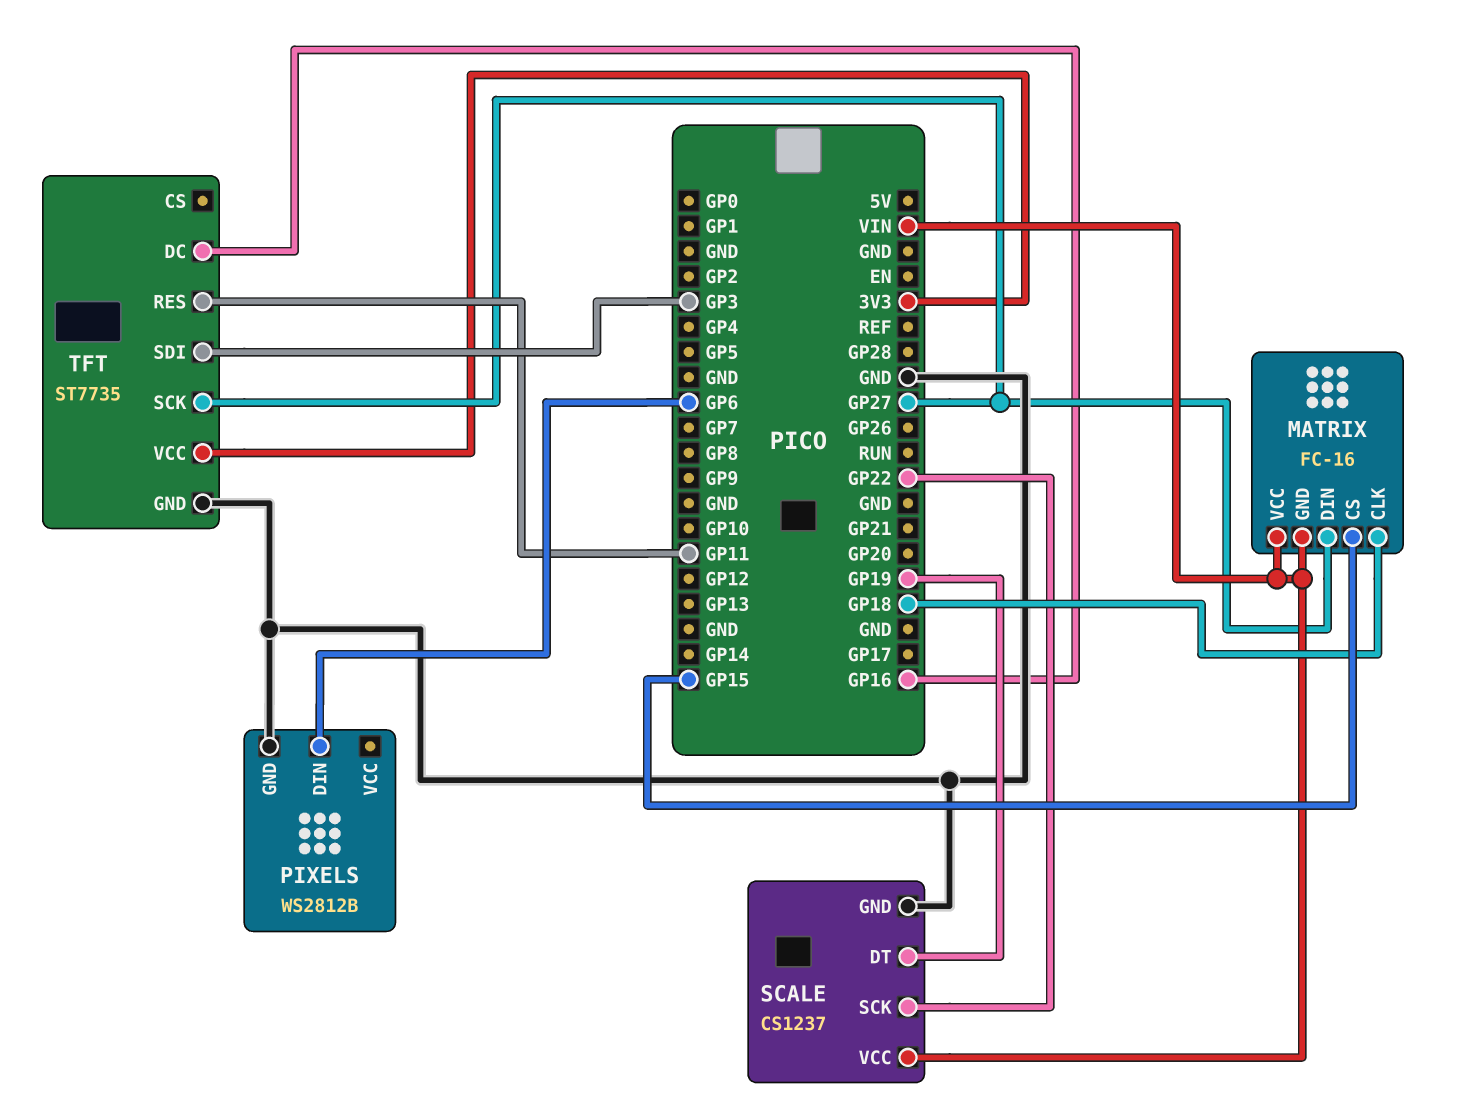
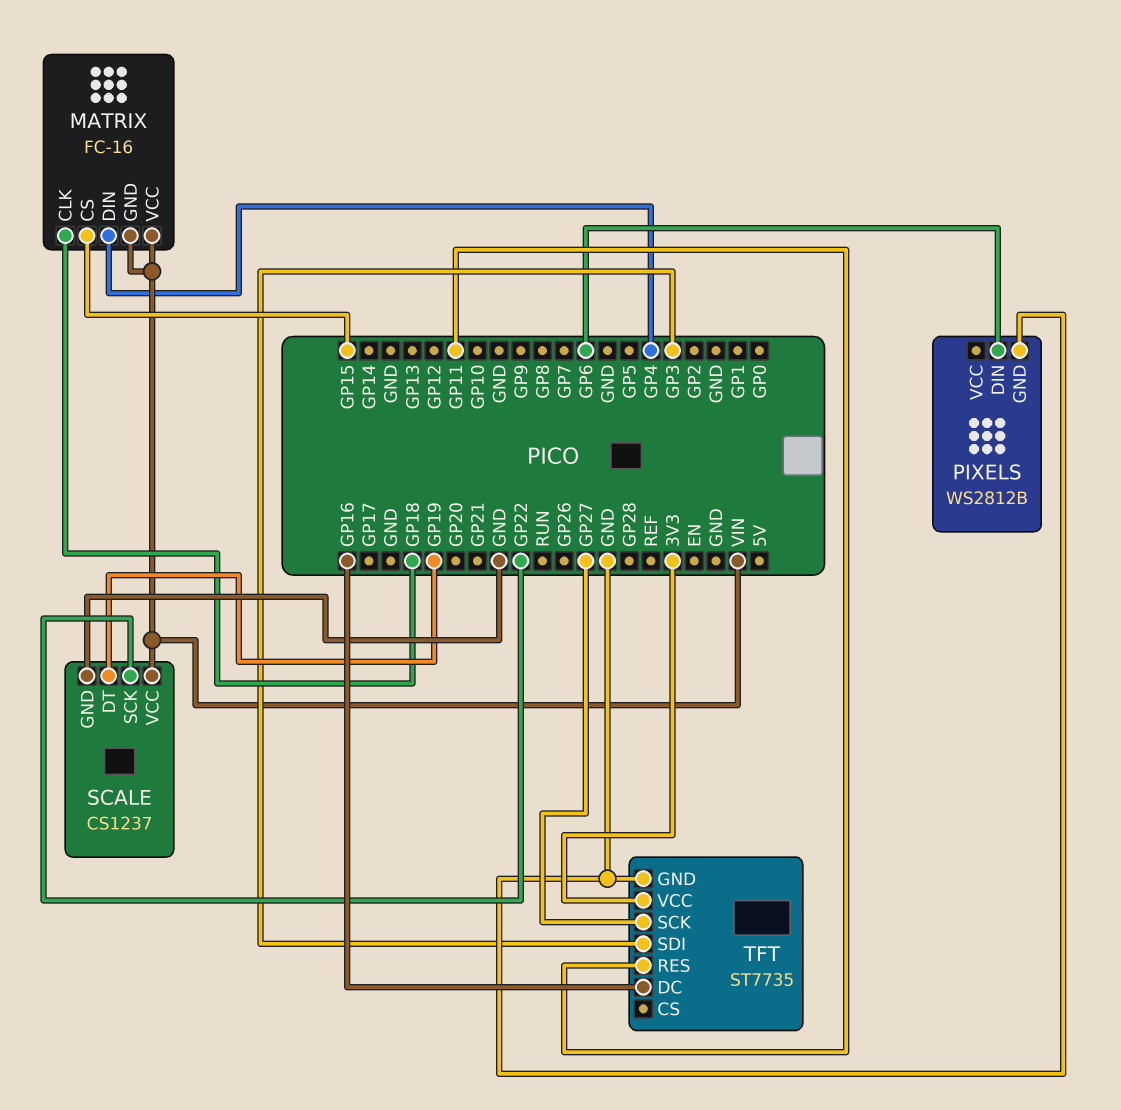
MATRIX pin DIN: GP27 -> GP4

